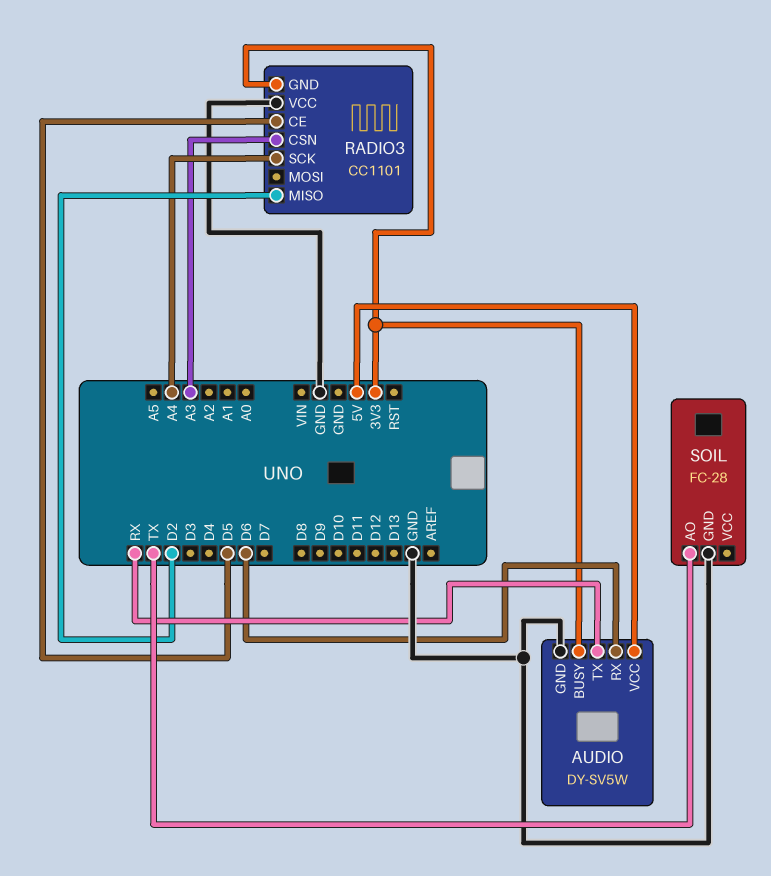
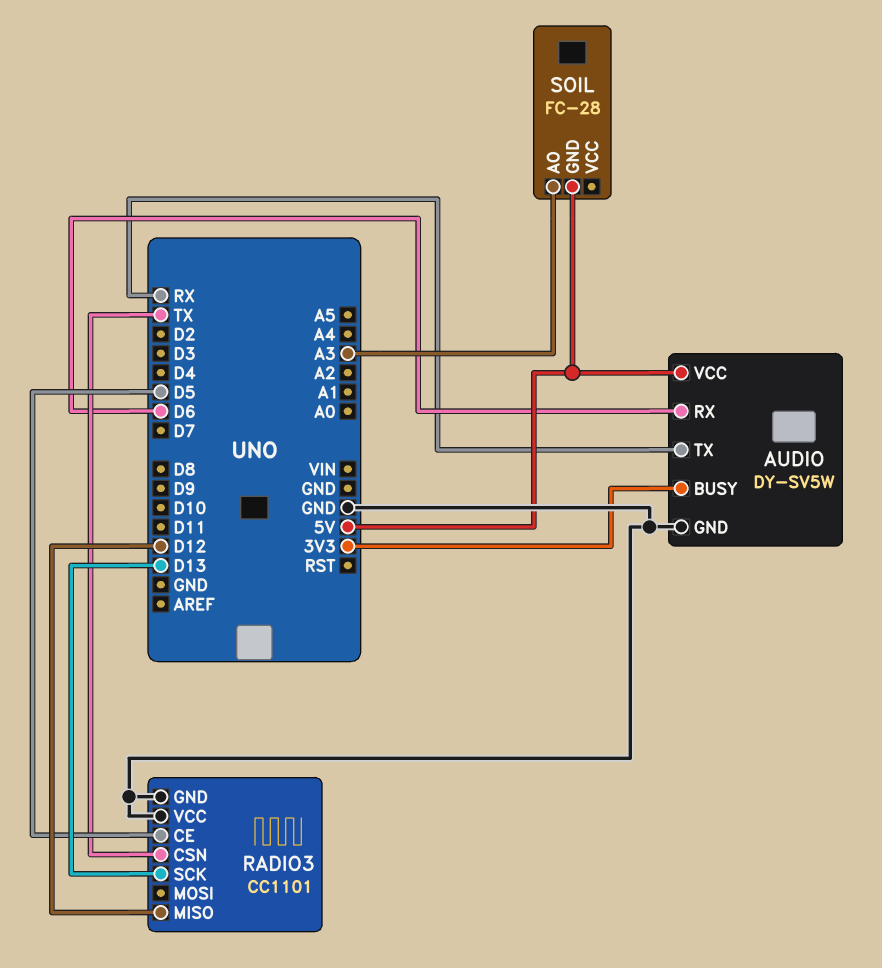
RADIO3 pin CSN: A3 -> TX
RADIO3 pin GND: 3V3 -> GND
RADIO3 pin MISO: D2 -> D12
RADIO3 pin SCK: A4 -> D13
SOIL pin AO: TX -> A3
SOIL pin GND: GND -> 5V

